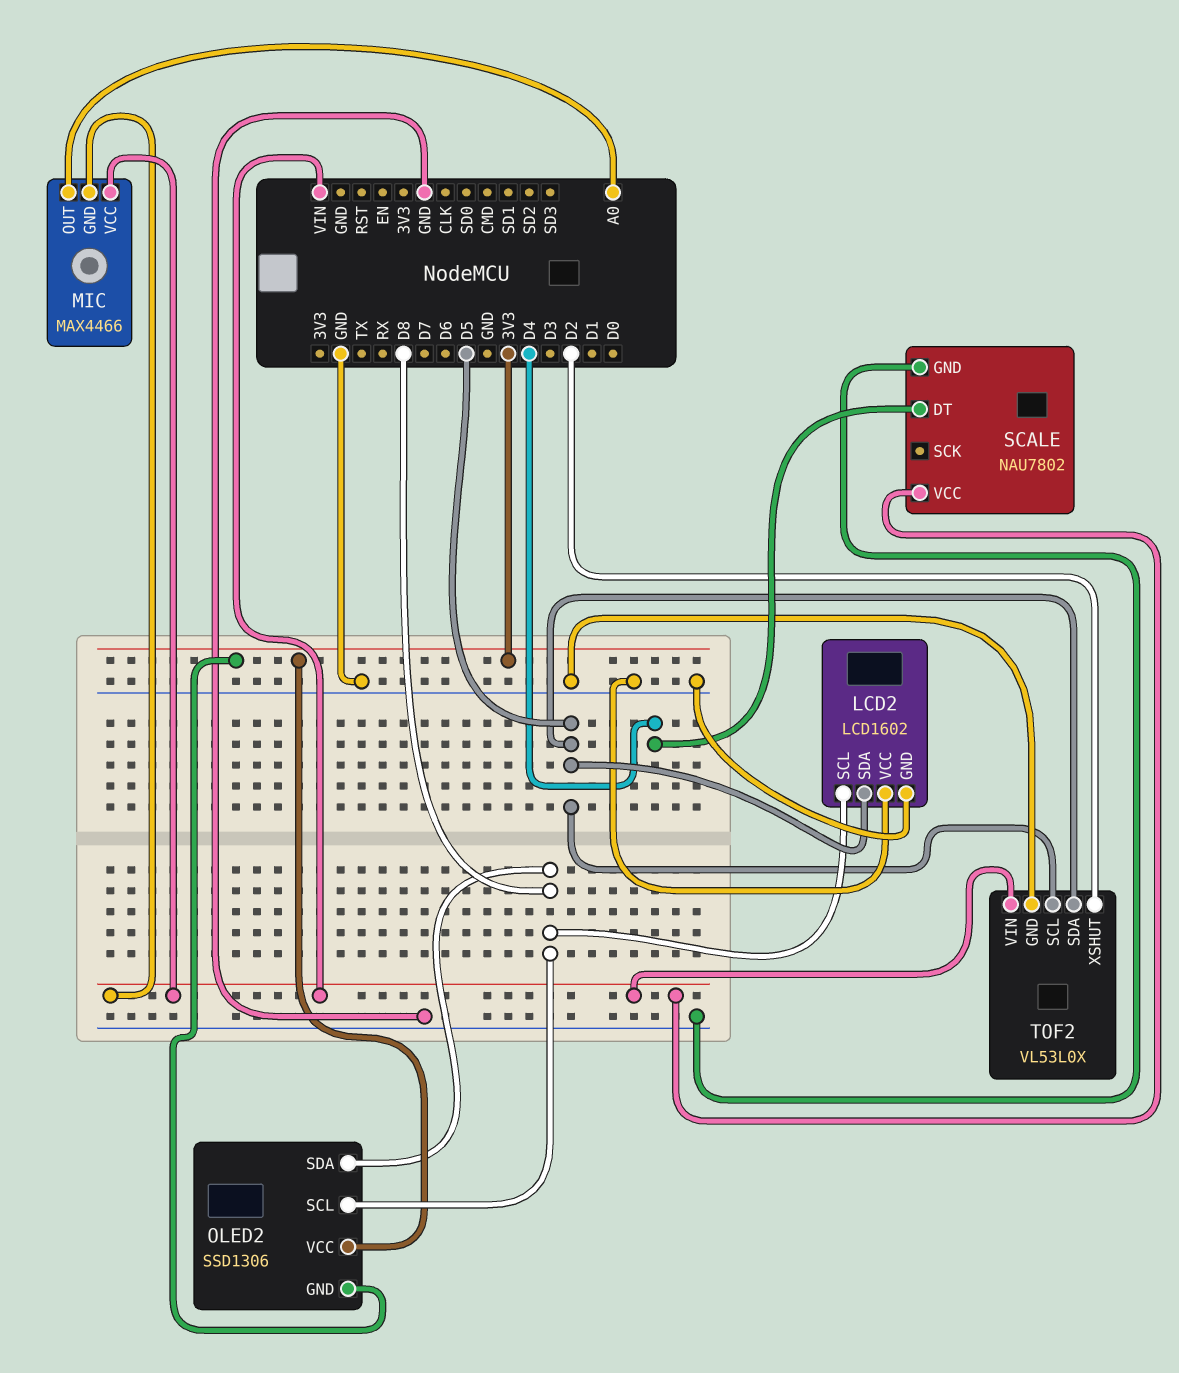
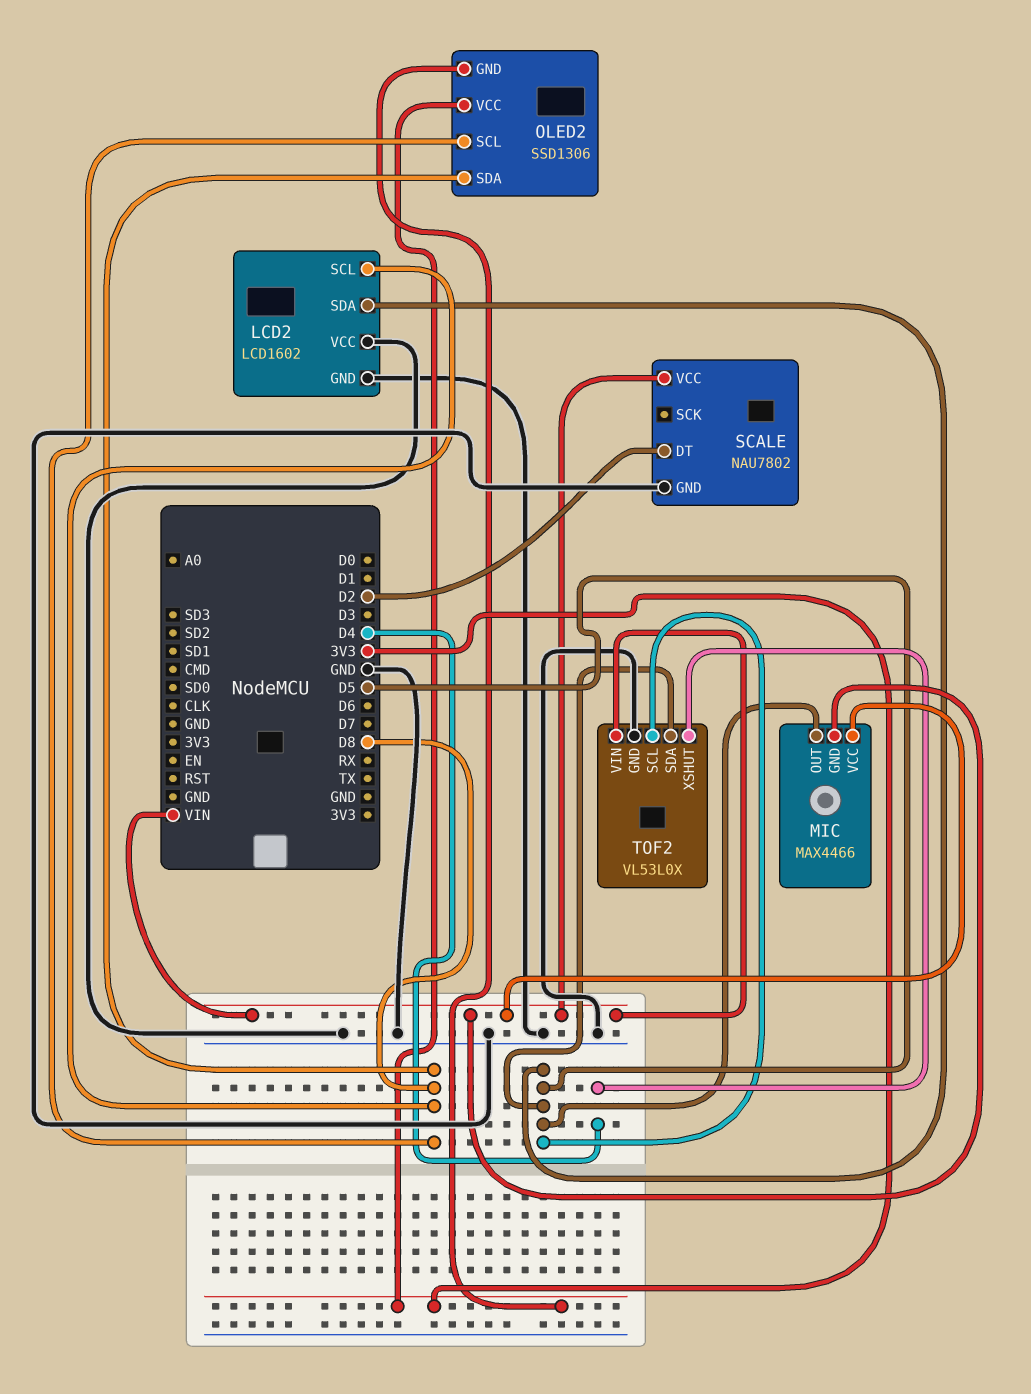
MIC pin OUT: A0 -> D5
SCALE pin DT: D4 -> D2
TOF2 pin XSHUT: D2 -> D4

